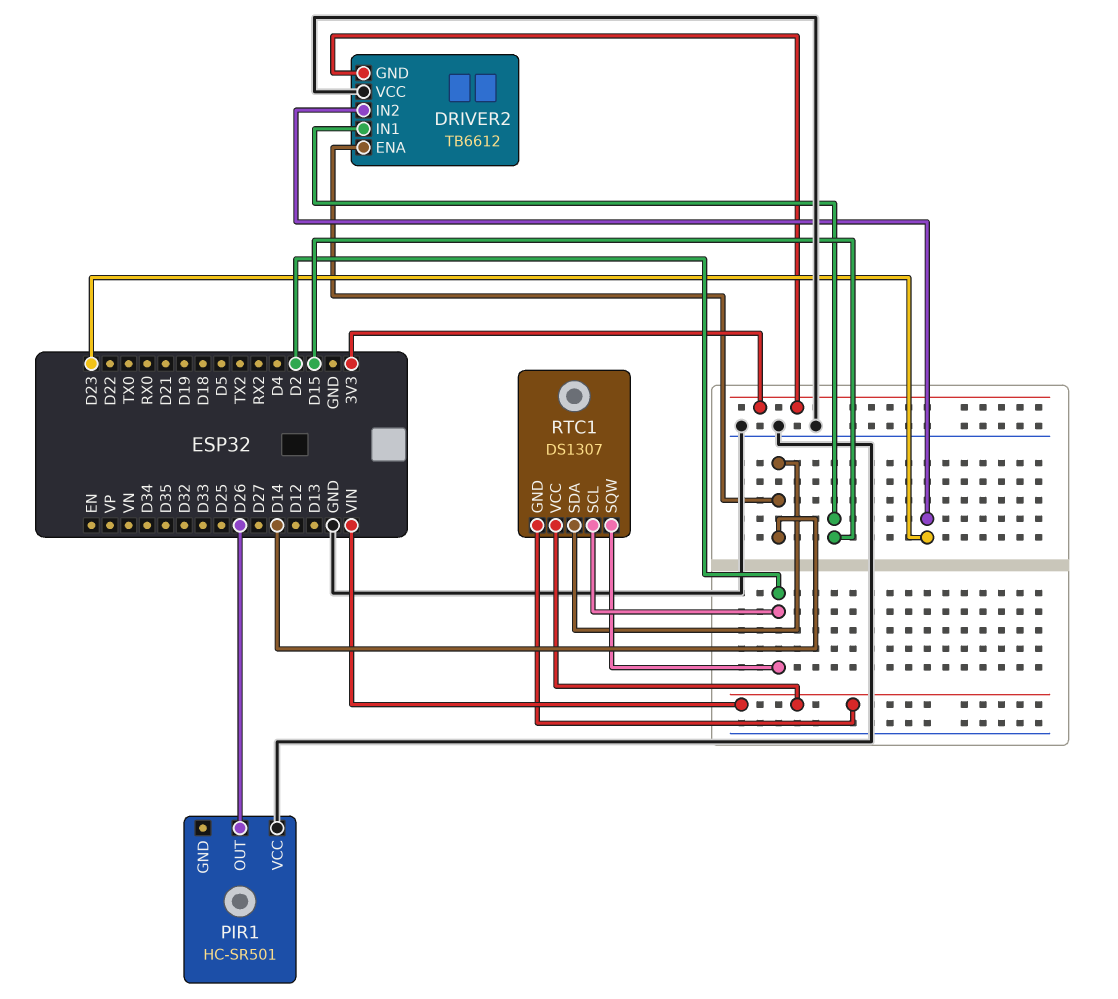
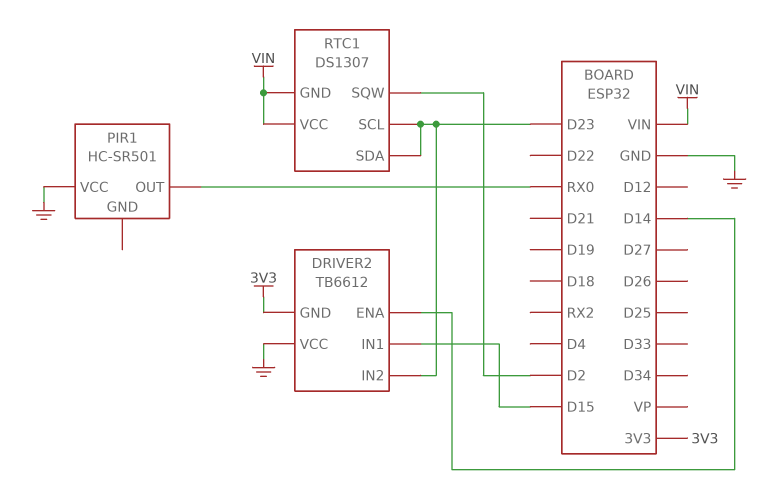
PIR1 pin OUT: D26 -> RX0
RTC1 pin SCL: D2 -> D23
RTC1 pin SDA: D14 -> D23

